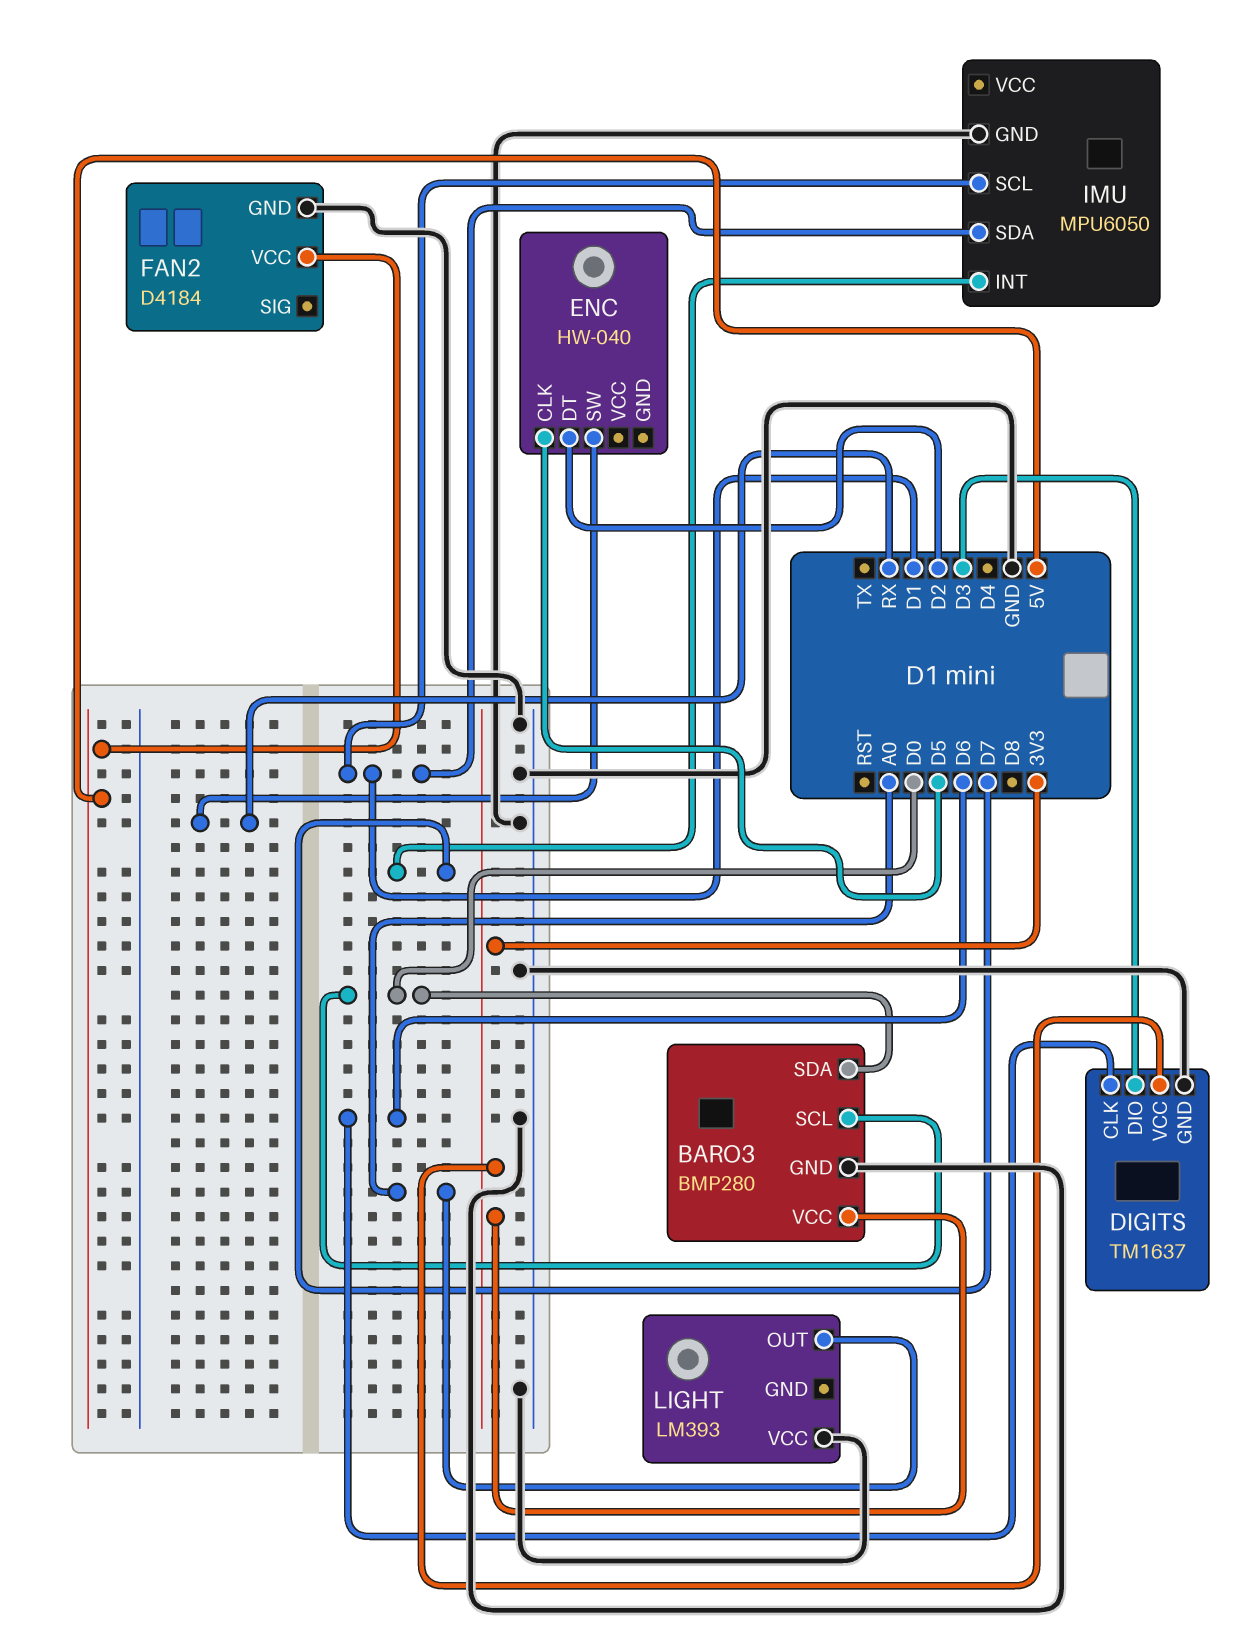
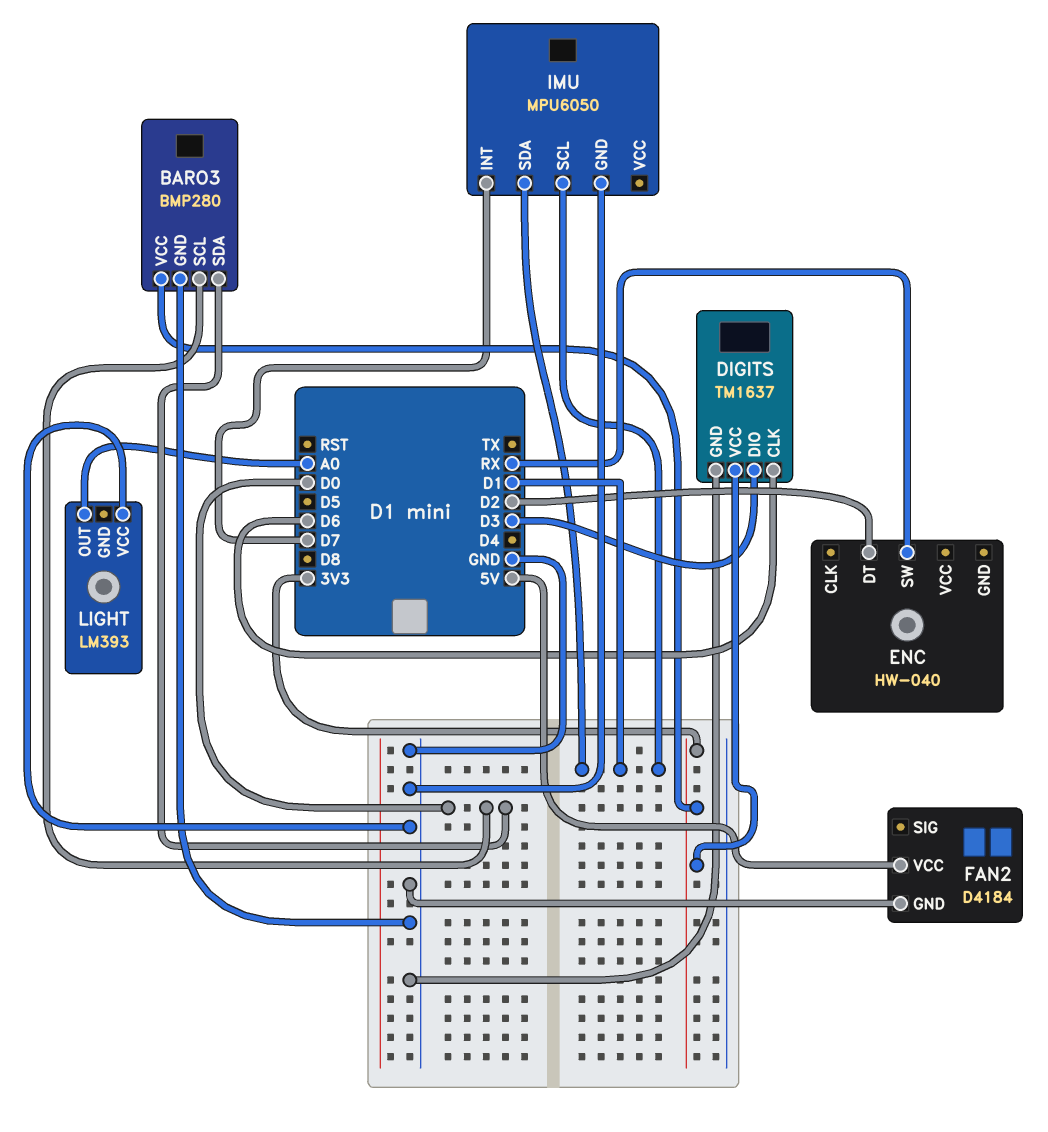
ENC pin CLK: D5 -> none

